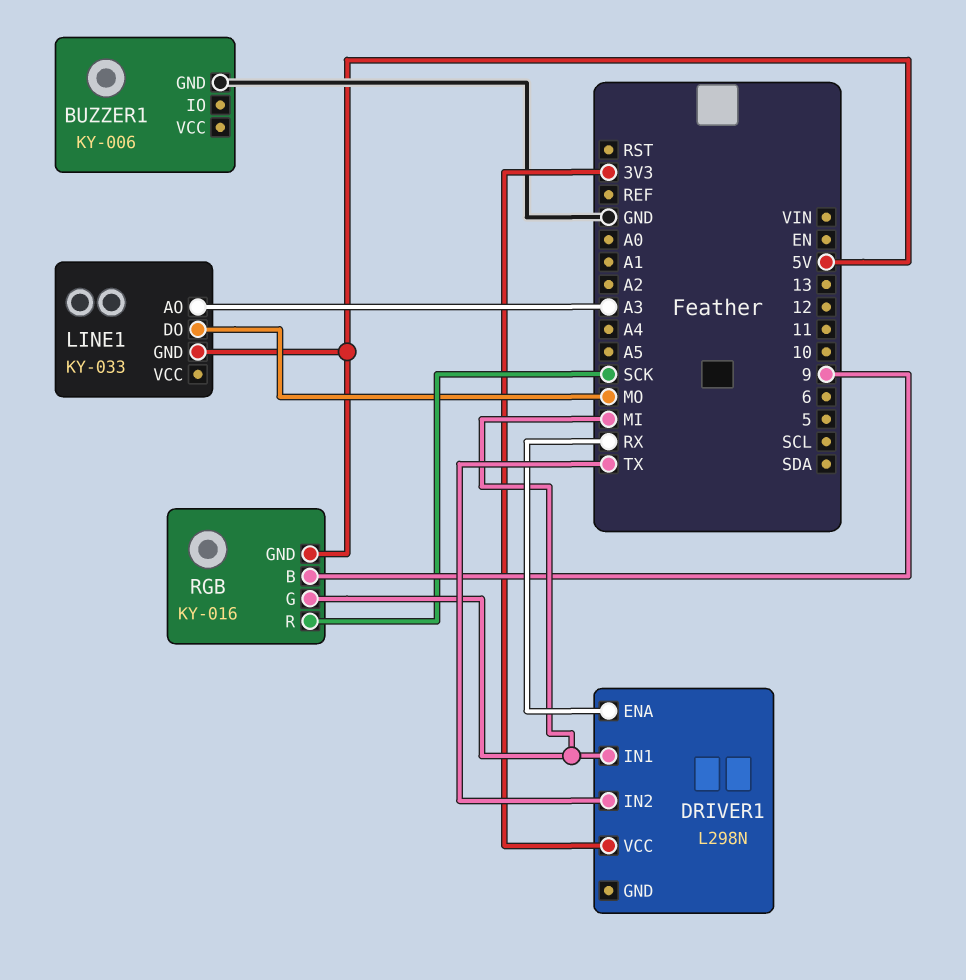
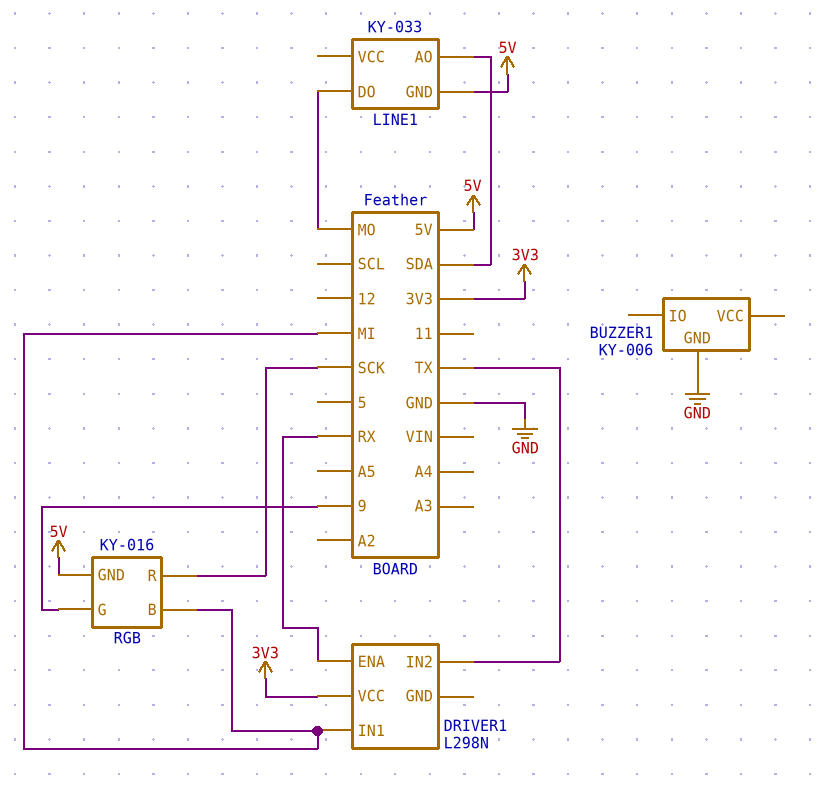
LINE1 pin AO: A3 -> SDA
RGB pin B: 9 -> MI
RGB pin G: MI -> 9

